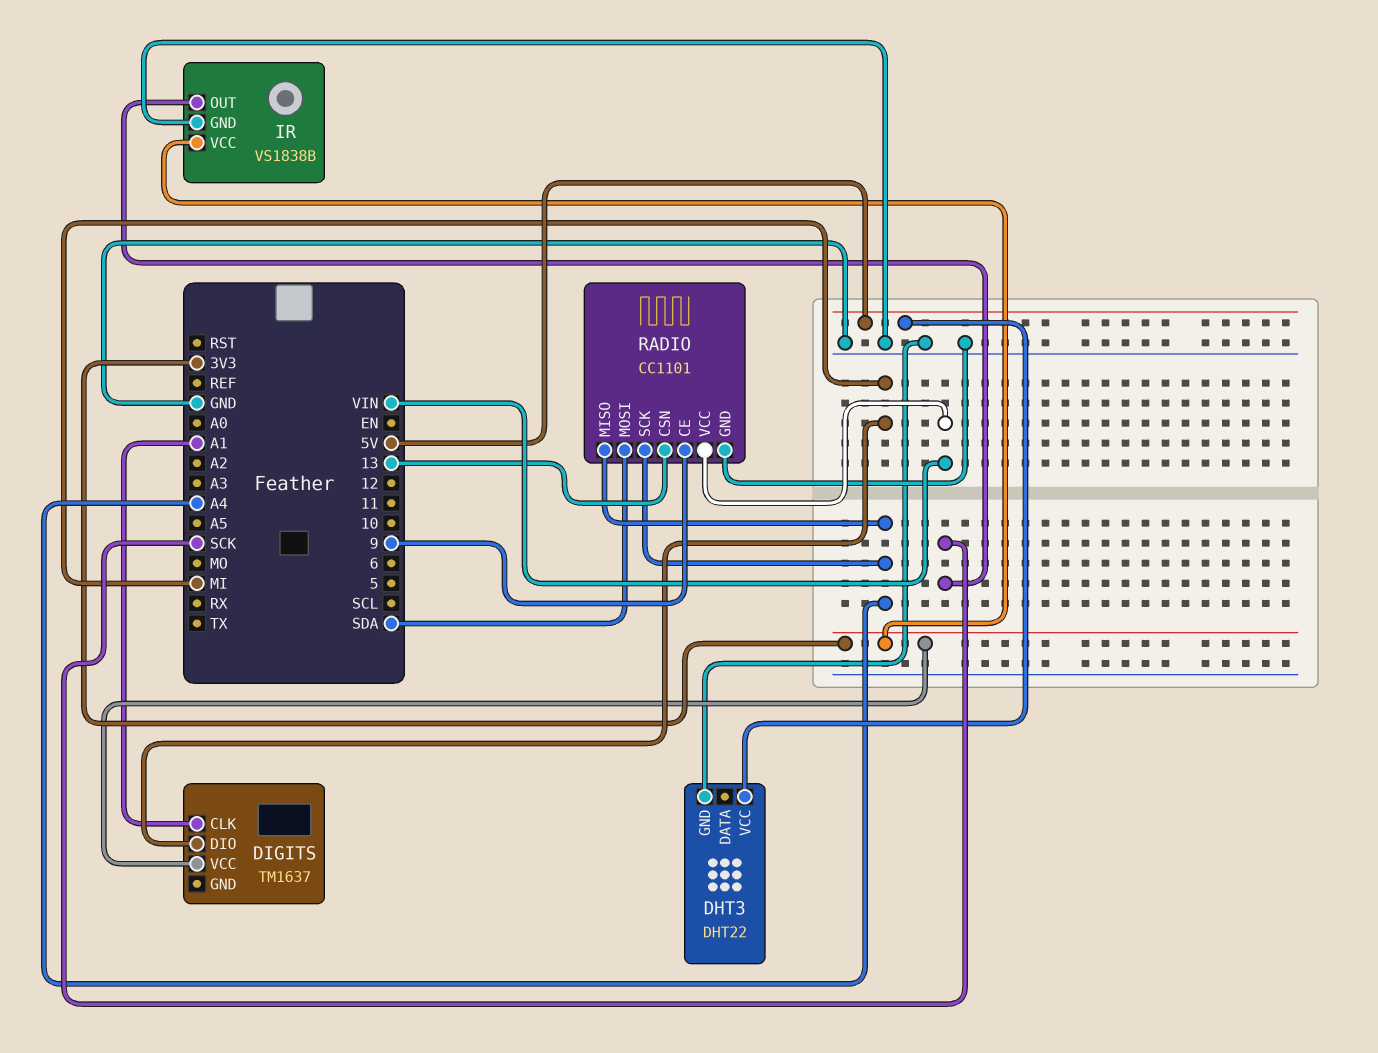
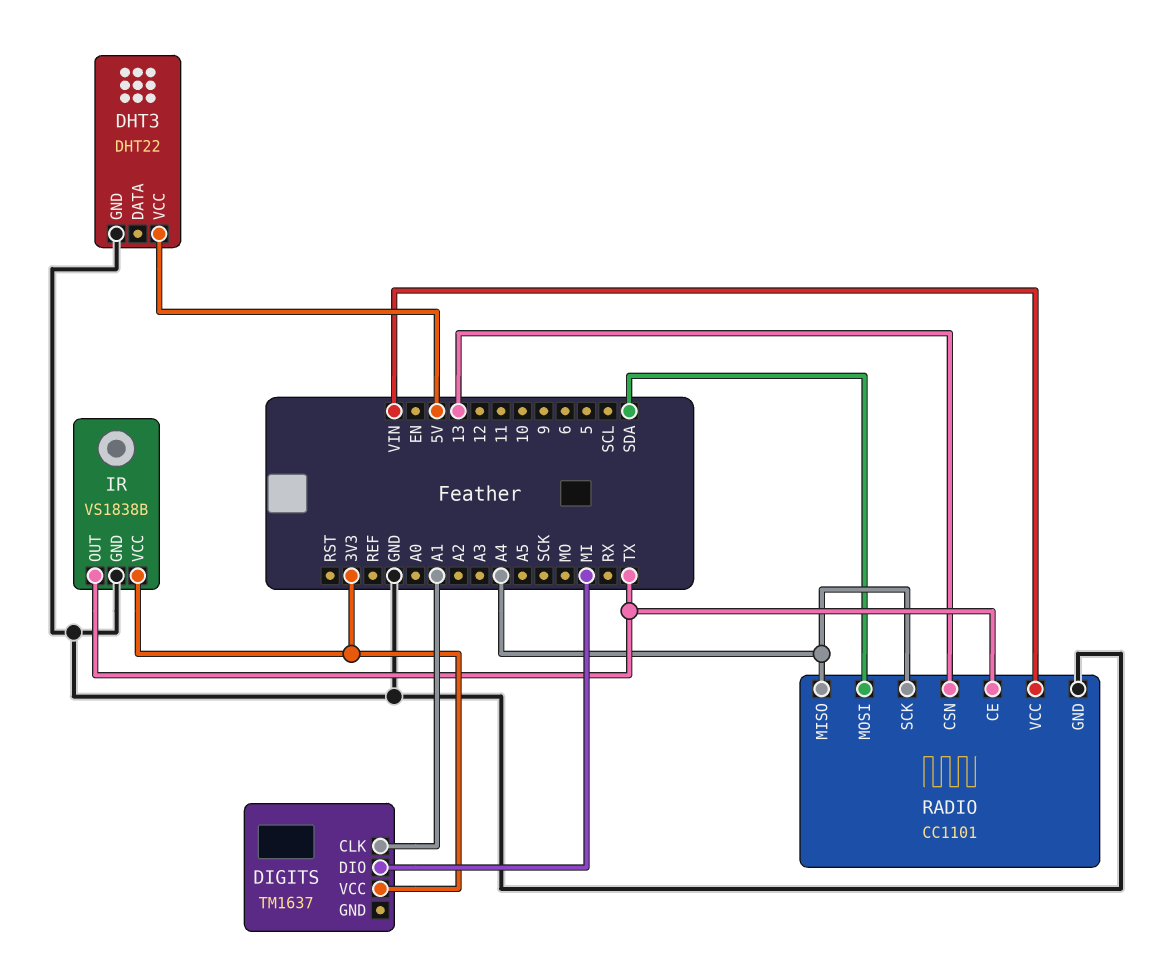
IR pin OUT: SCK -> TX
RADIO pin CE: 9 -> TX

